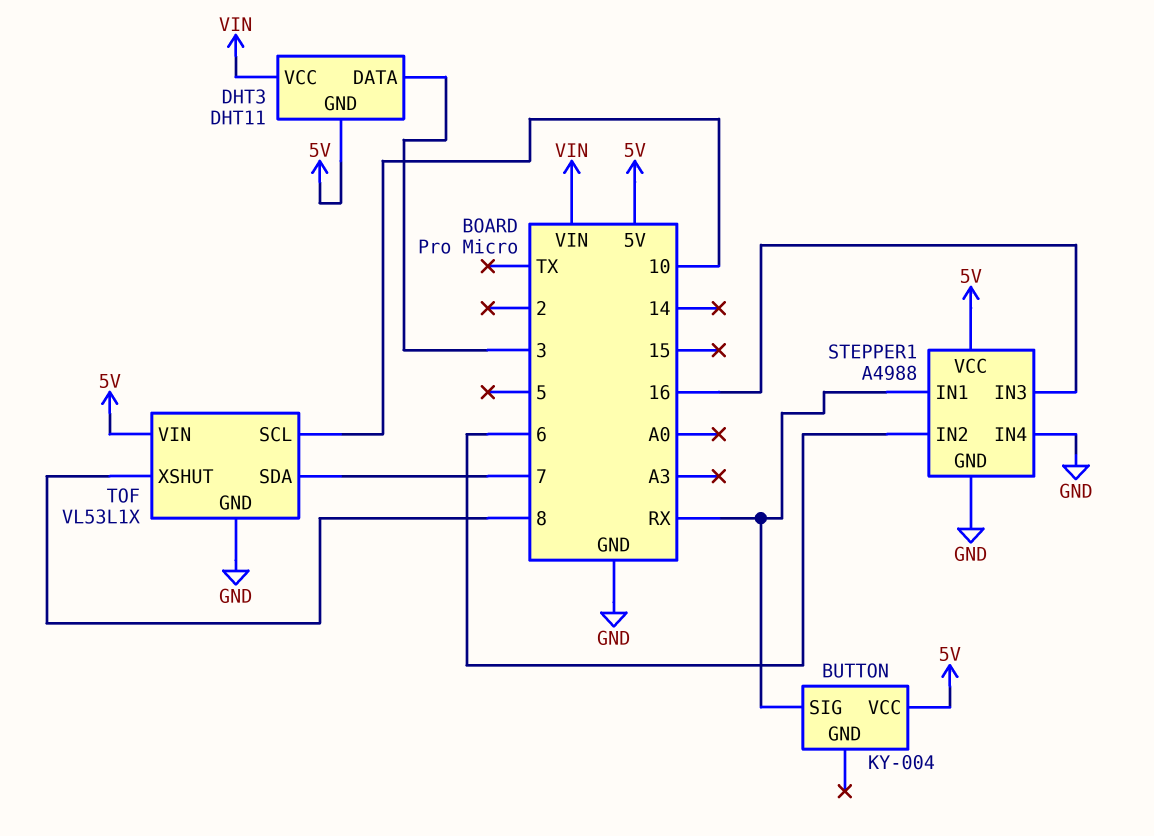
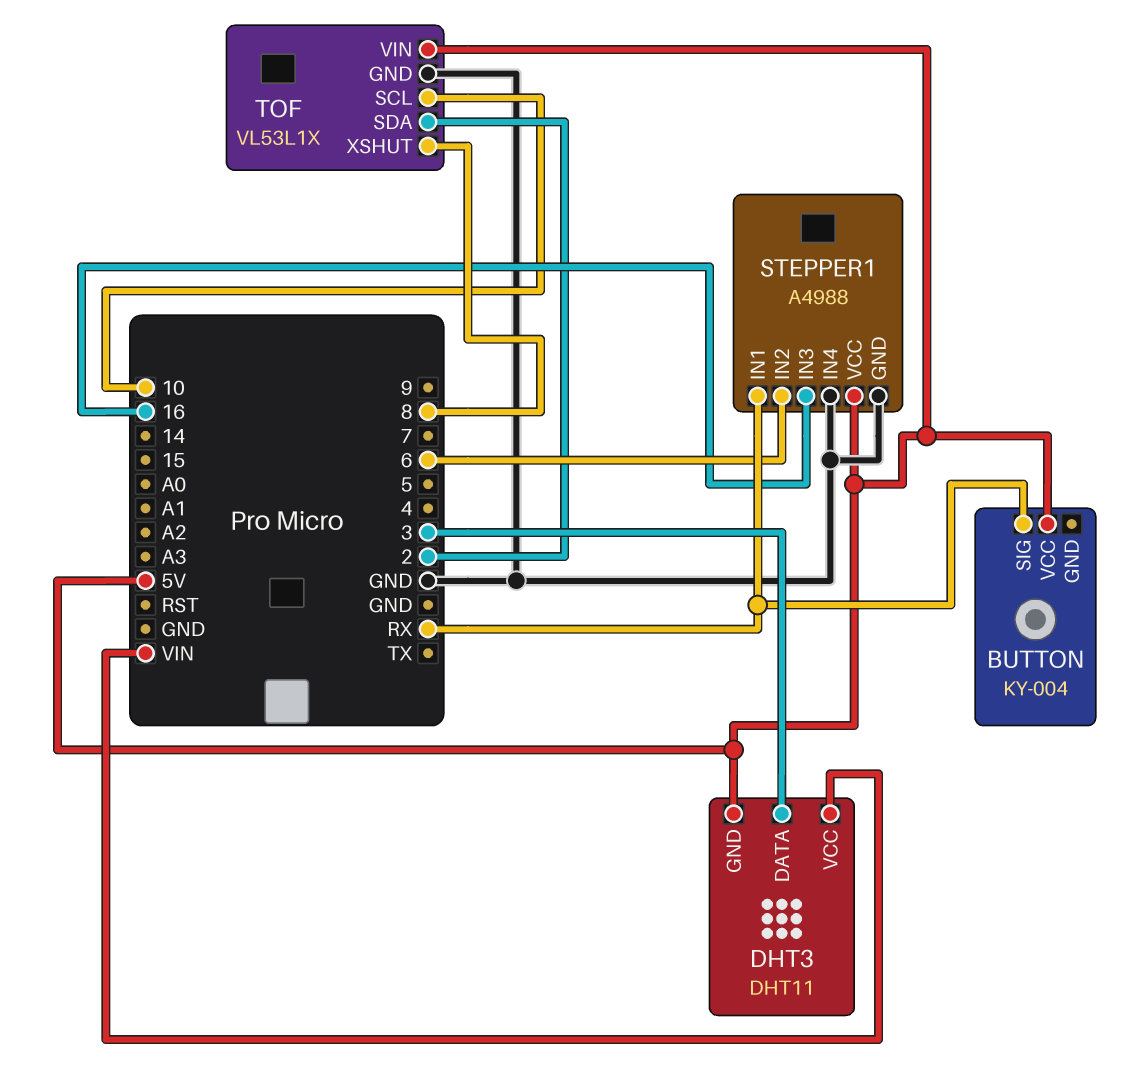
TOF pin SDA: 7 -> 2

